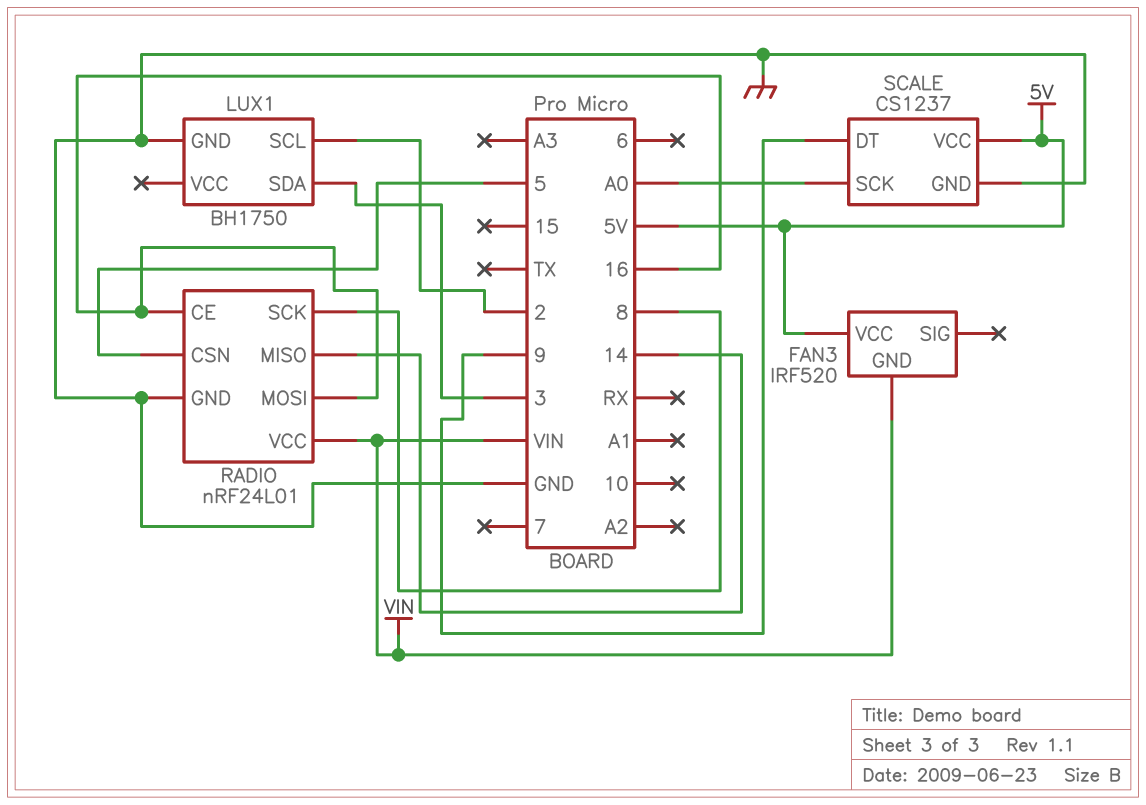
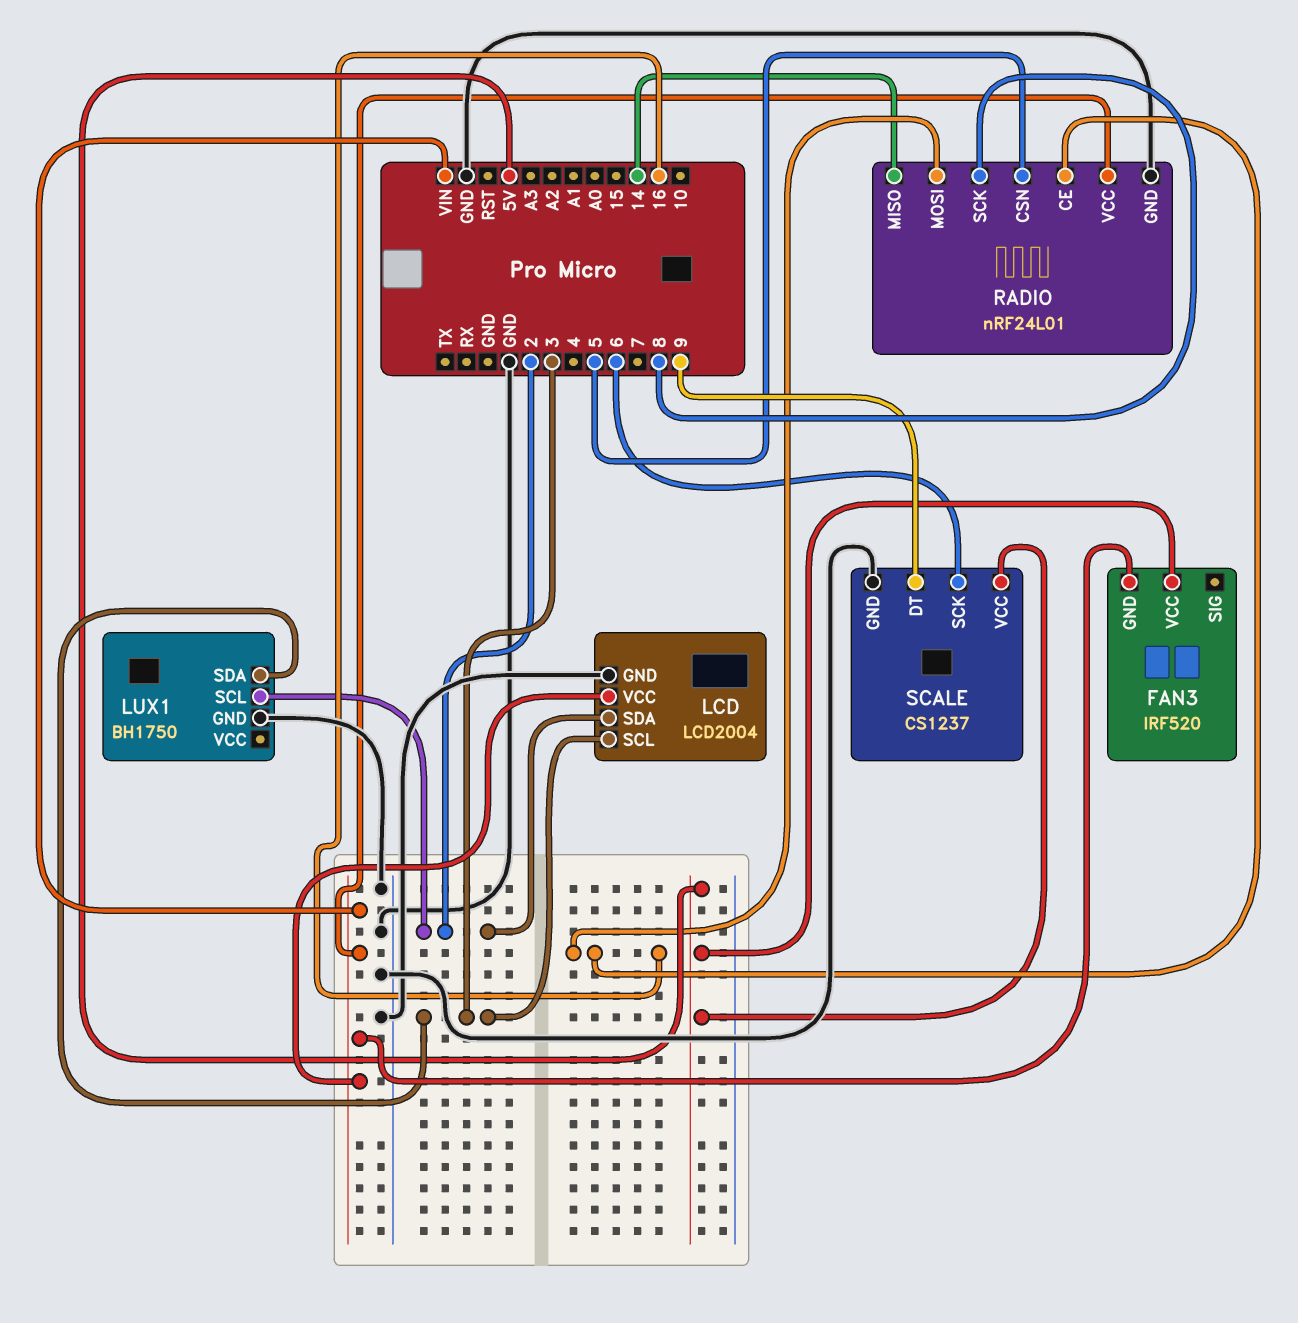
LCD: none -> LCD2004
LCD pin GND: none -> GND
LCD pin SCL: none -> 3
LCD pin SDA: none -> 2
LCD pin VCC: none -> VIN
SCALE pin SCK: A0 -> 6

